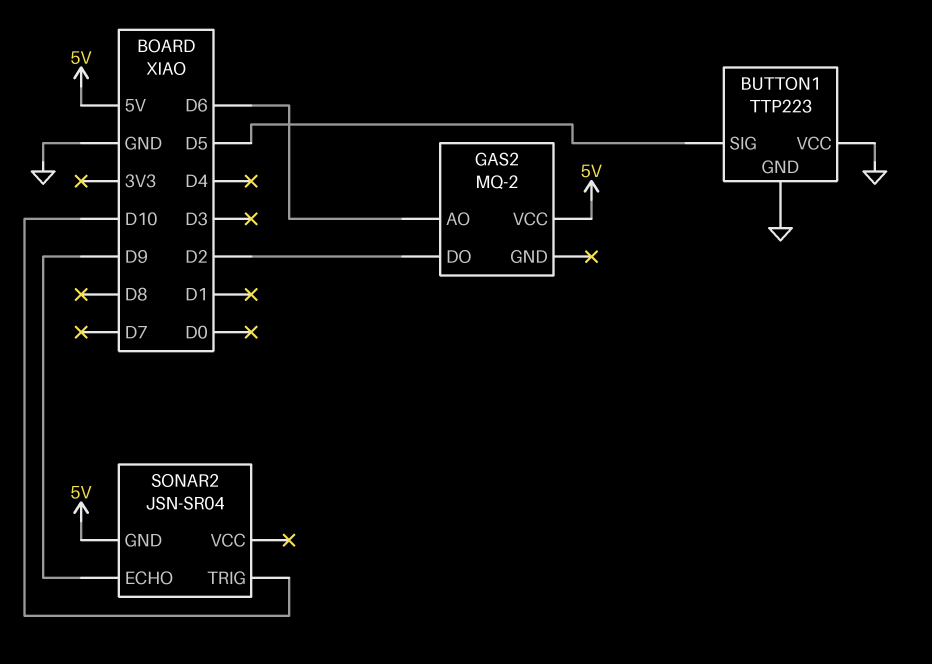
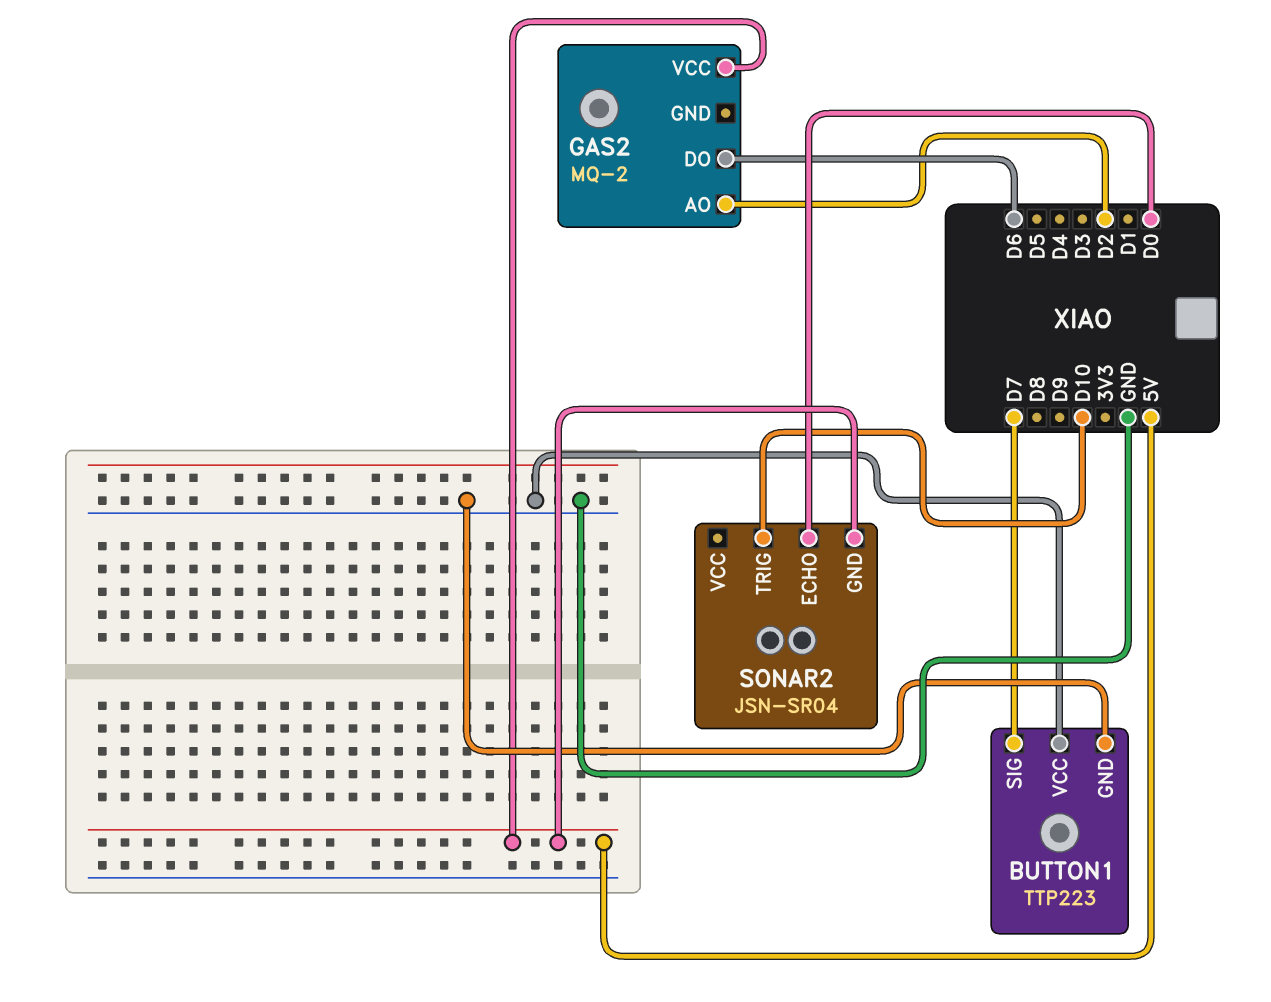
BUTTON1 pin SIG: D5 -> D7
GAS2 pin AO: D6 -> D2
GAS2 pin DO: D2 -> D6
SONAR2 pin ECHO: D9 -> D0

